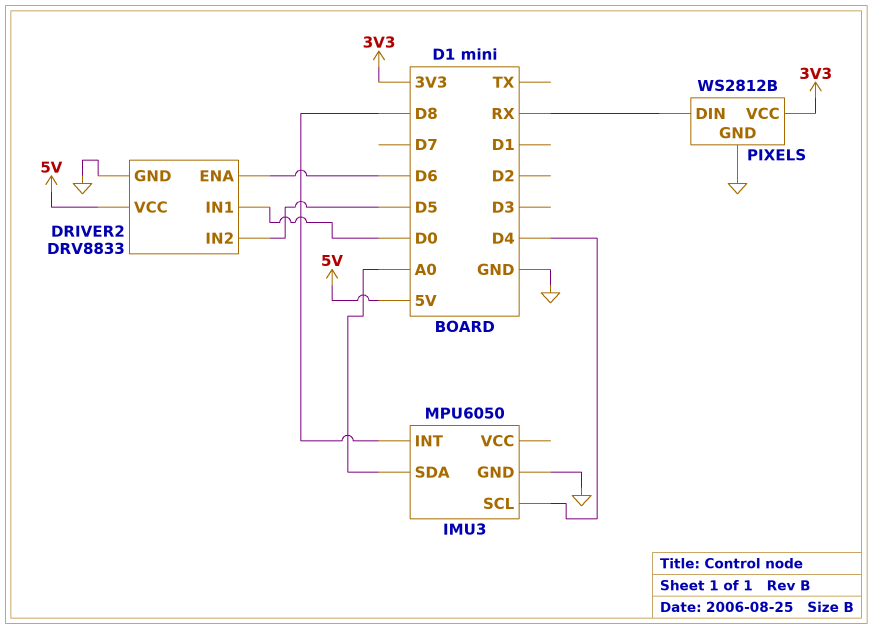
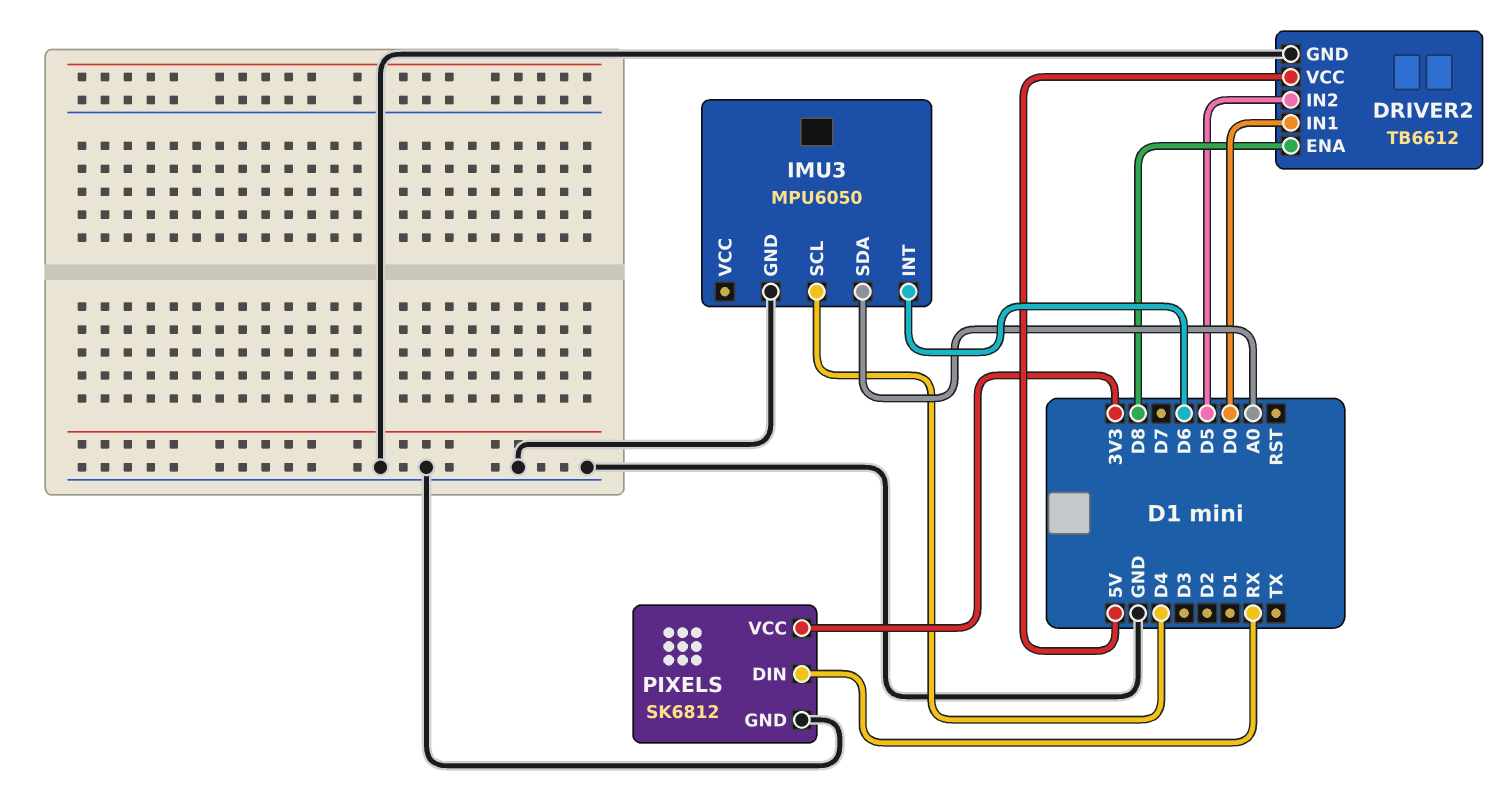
DRIVER2: DRV8833 -> TB6612
DRIVER2 pin ENA: D6 -> D8
IMU3 pin INT: D8 -> D6
PIXELS: WS2812B -> SK6812

